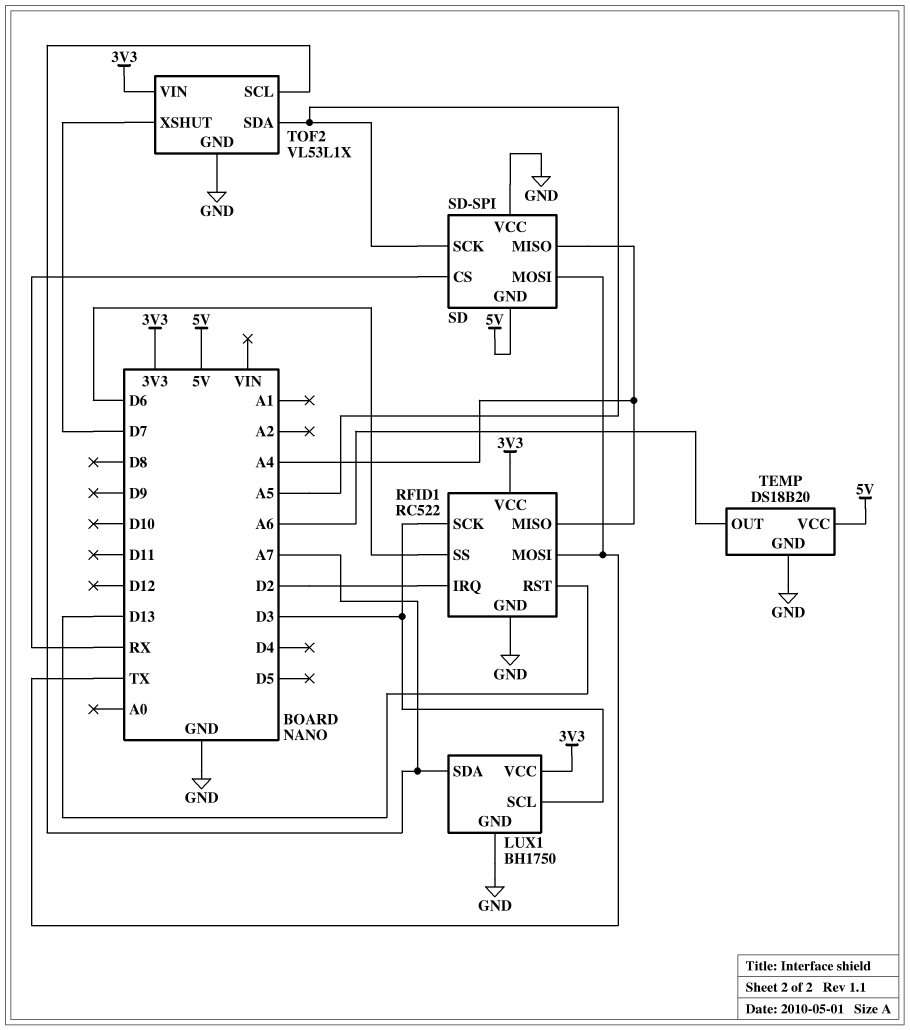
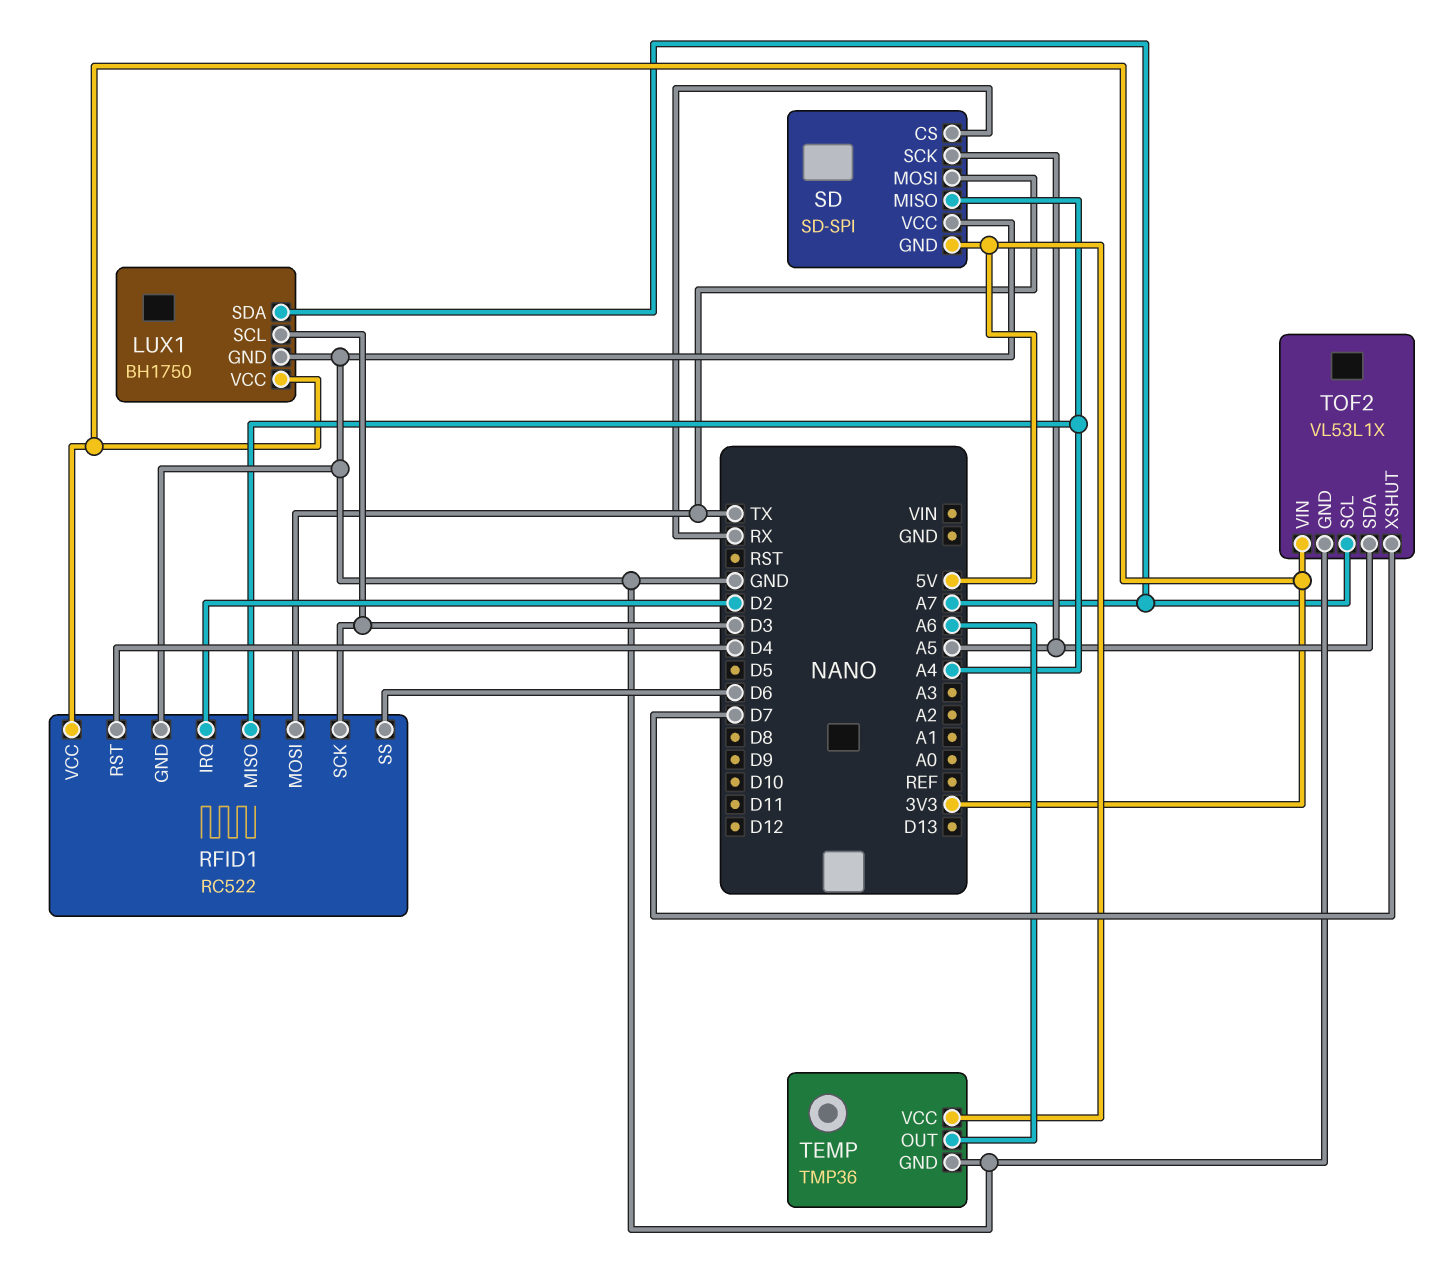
RFID1 pin RST: D13 -> D4
TEMP: DS18B20 -> TMP36

